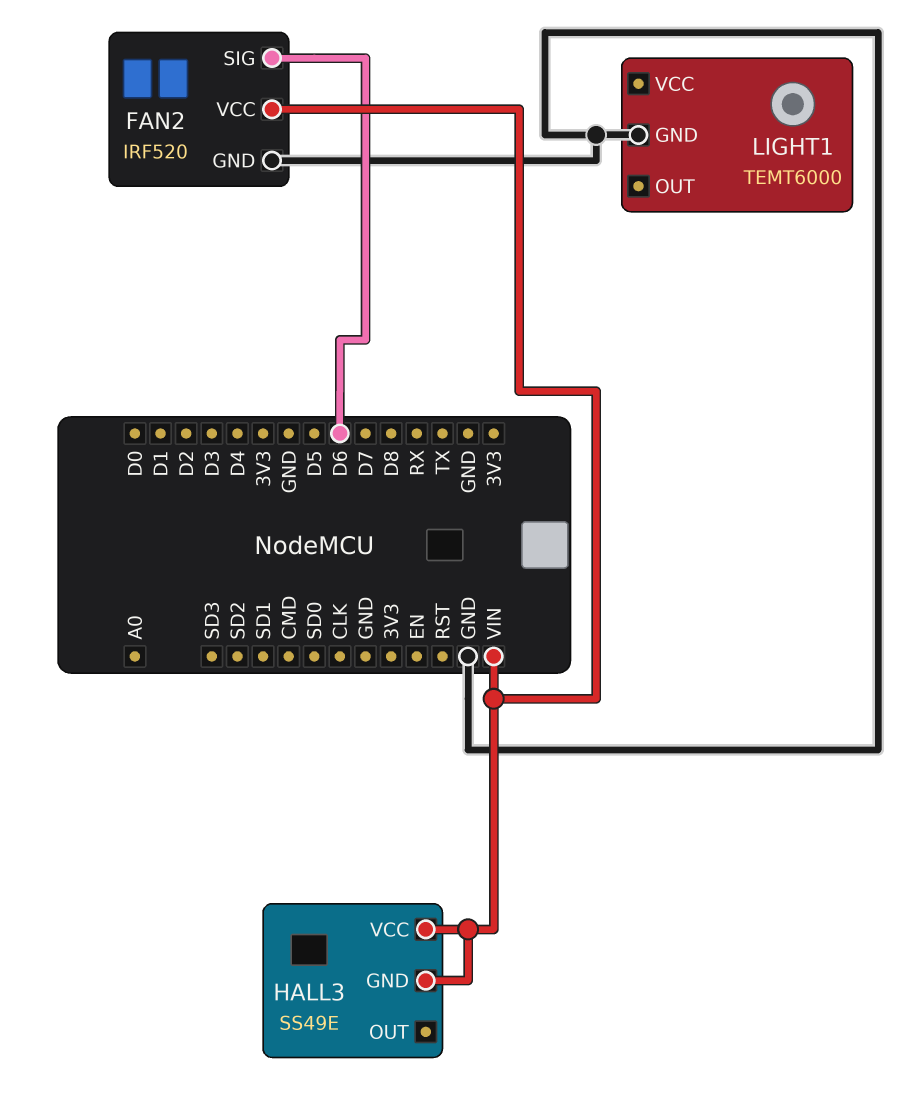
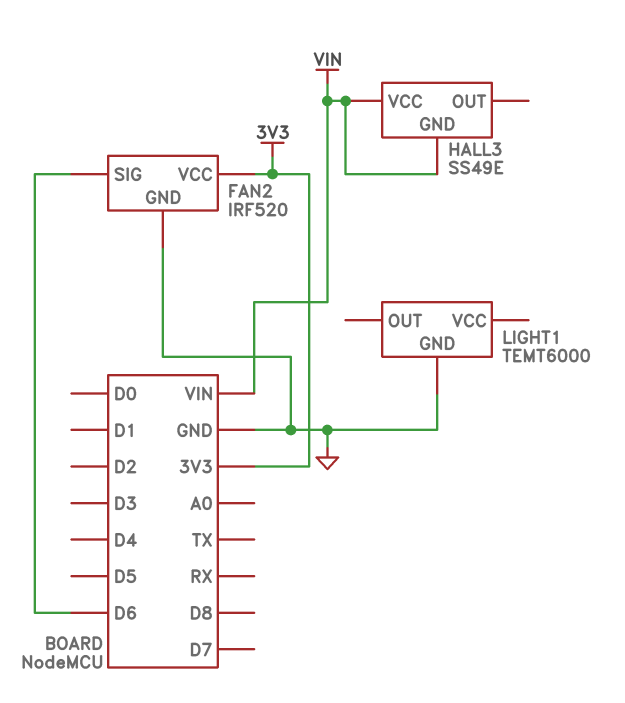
FAN2 pin VCC: VIN -> 3V3

